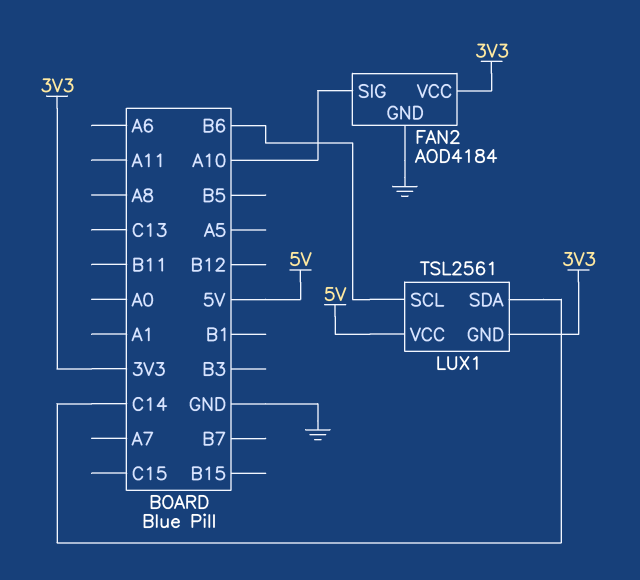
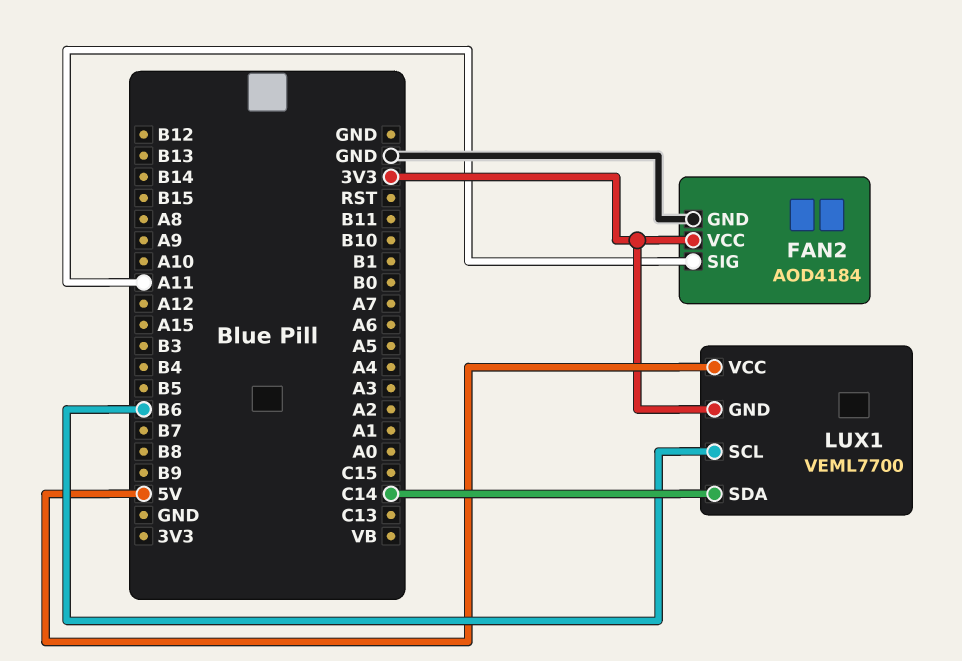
FAN2 pin SIG: A10 -> A11
LUX1: TSL2561 -> VEML7700

